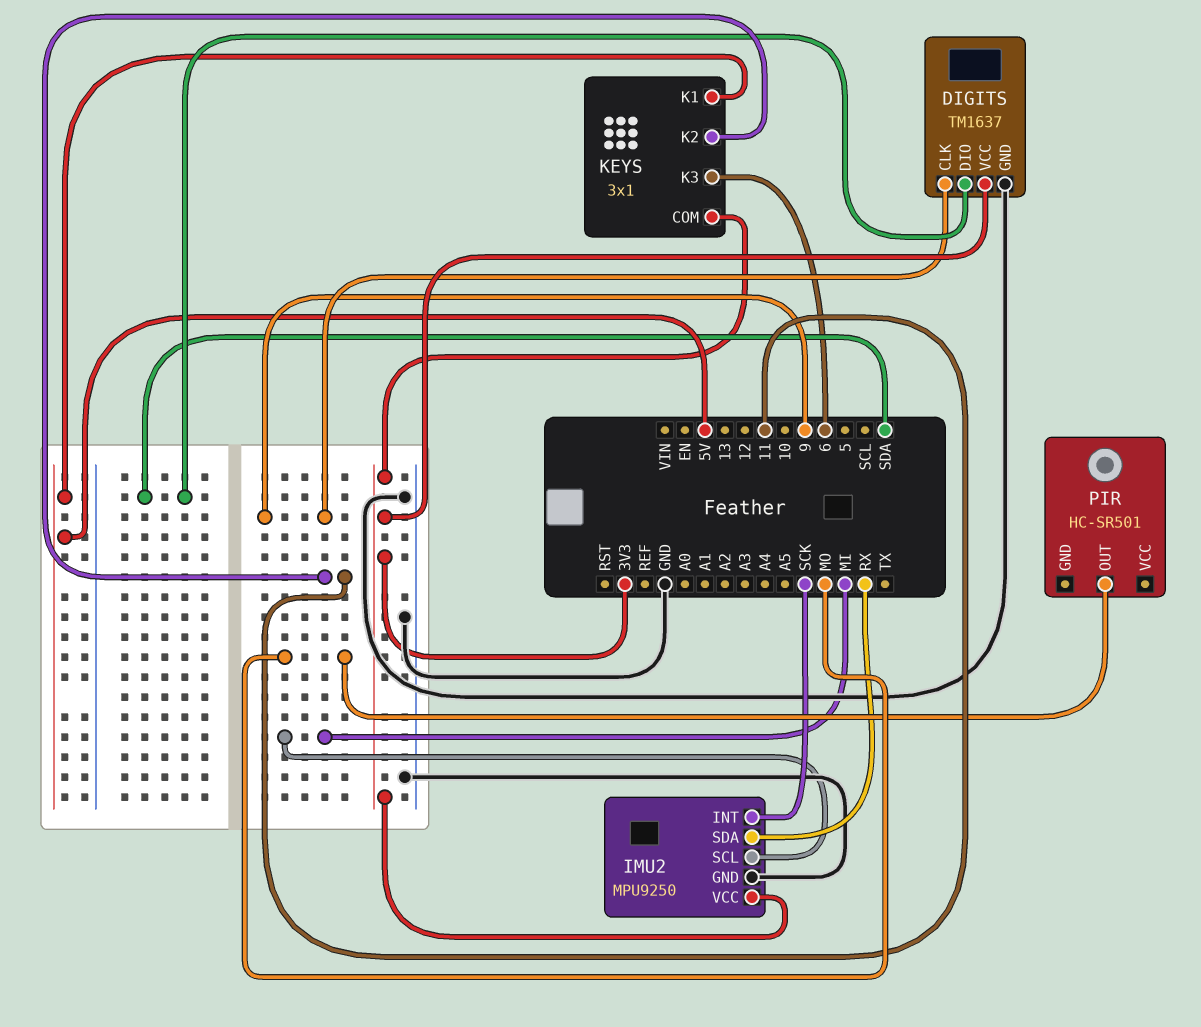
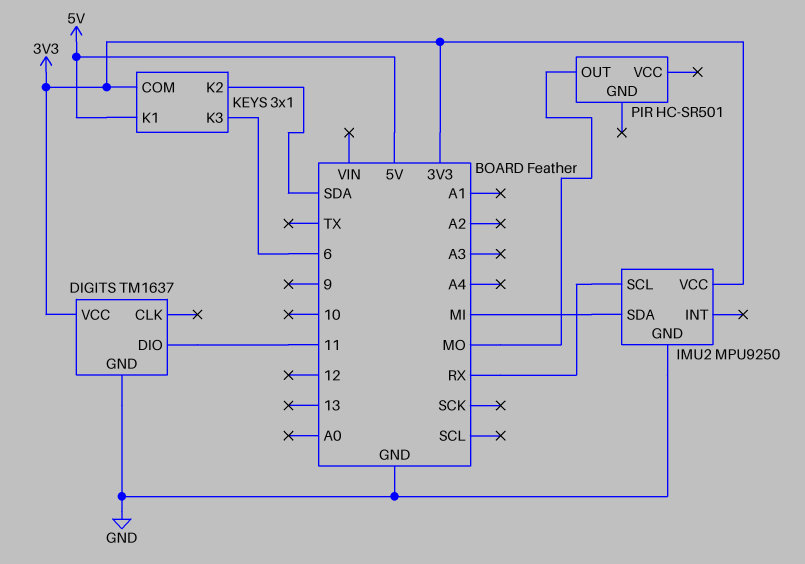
DIGITS pin CLK: 9 -> none
DIGITS pin DIO: SDA -> 11
IMU2 pin INT: SCK -> none
IMU2 pin SCL: MI -> RX
IMU2 pin SDA: RX -> MI
KEYS pin K2: 11 -> SDA

